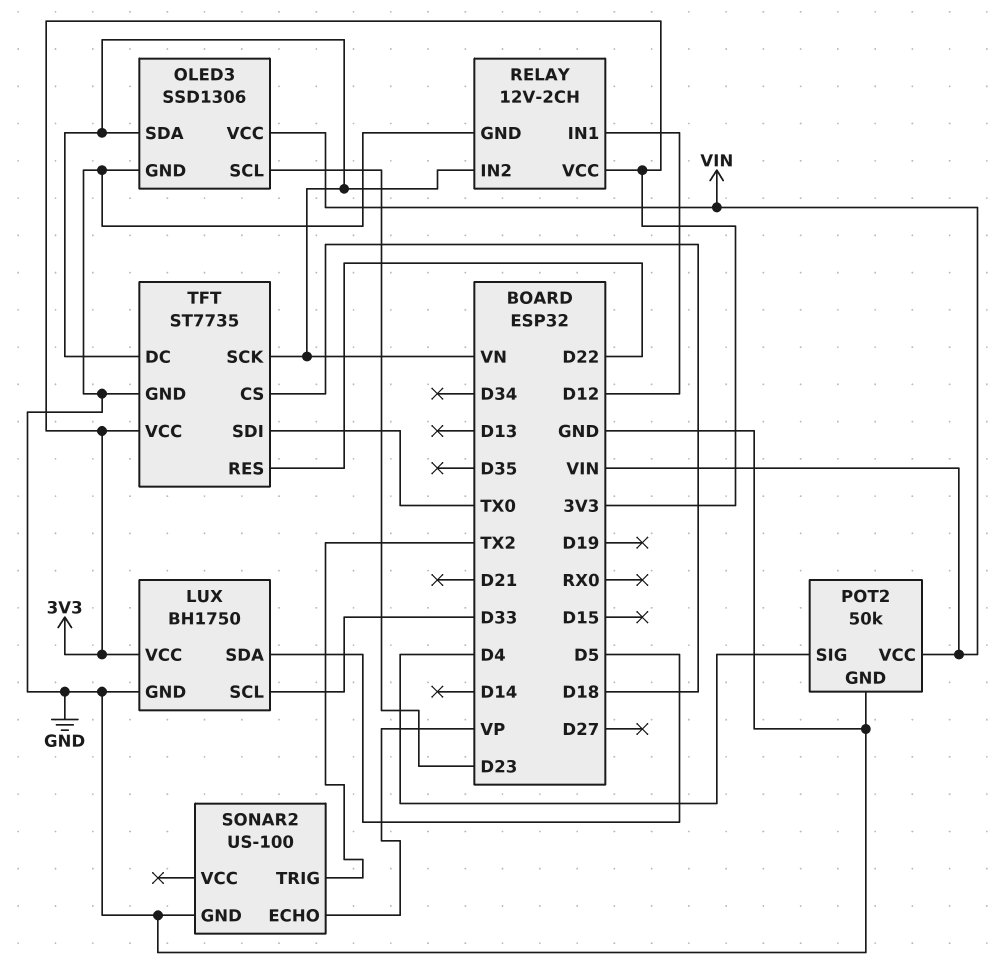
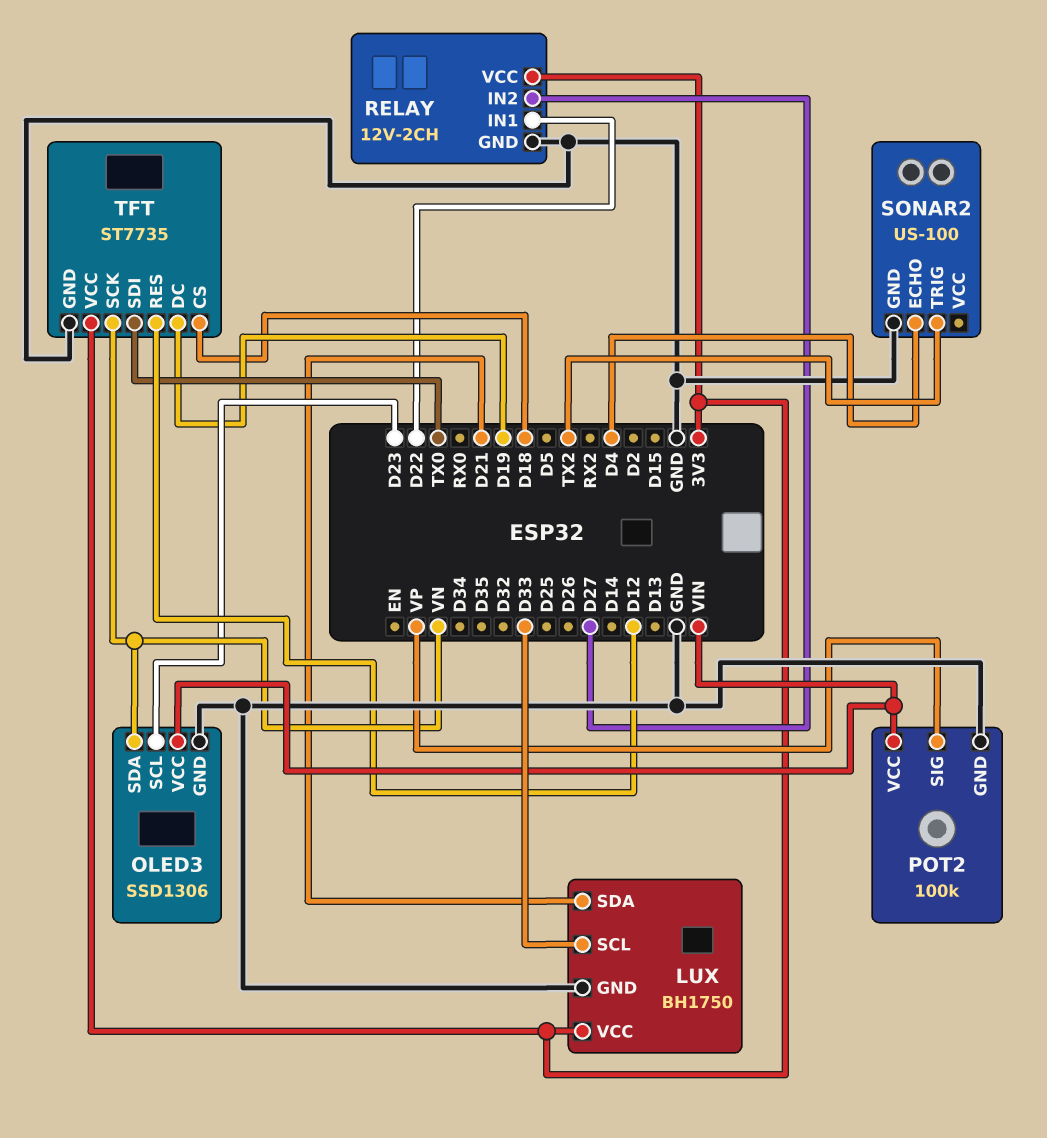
LUX pin SDA: D5 -> D21
POT2: 50k -> 100k
POT2 pin SIG: D4 -> VP
RELAY pin IN1: D12 -> D22
RELAY pin IN2: VN -> D27
SONAR2 pin ECHO: VP -> D4
TFT pin DC: VN -> D19
TFT pin RES: D22 -> D12

